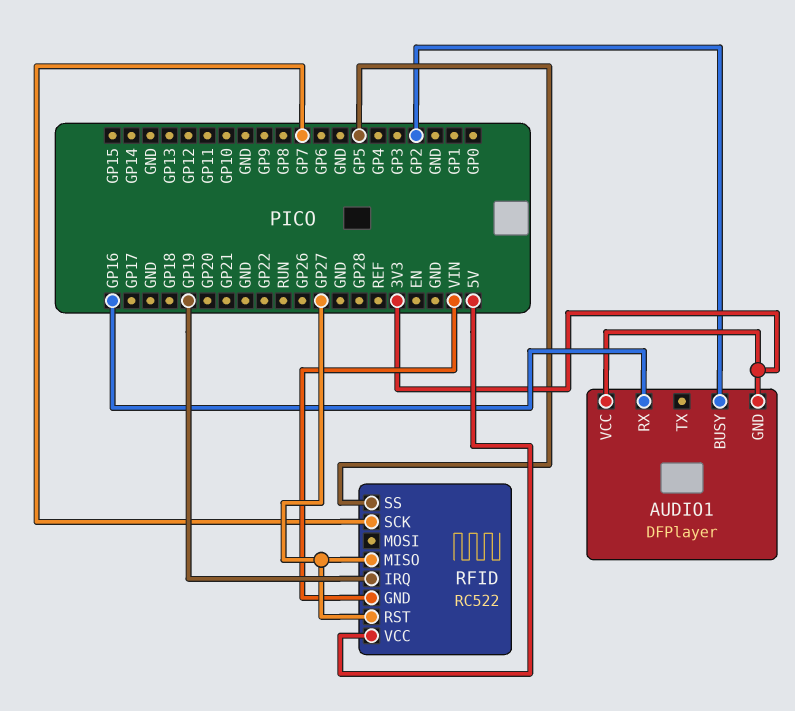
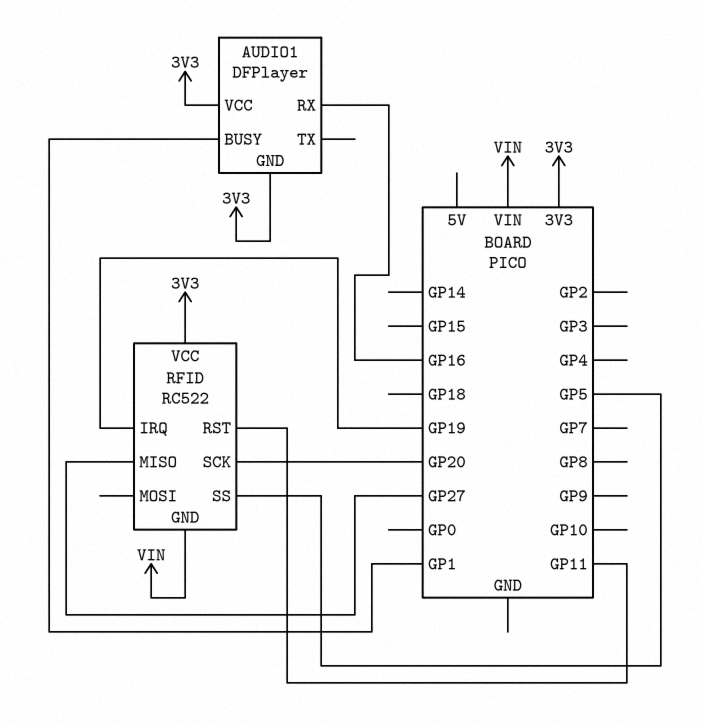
AUDIO1 pin BUSY: GP2 -> GP1
RFID pin RST: GP27 -> GP11
RFID pin SCK: GP7 -> GP20
RFID pin VCC: 5V -> 3V3

